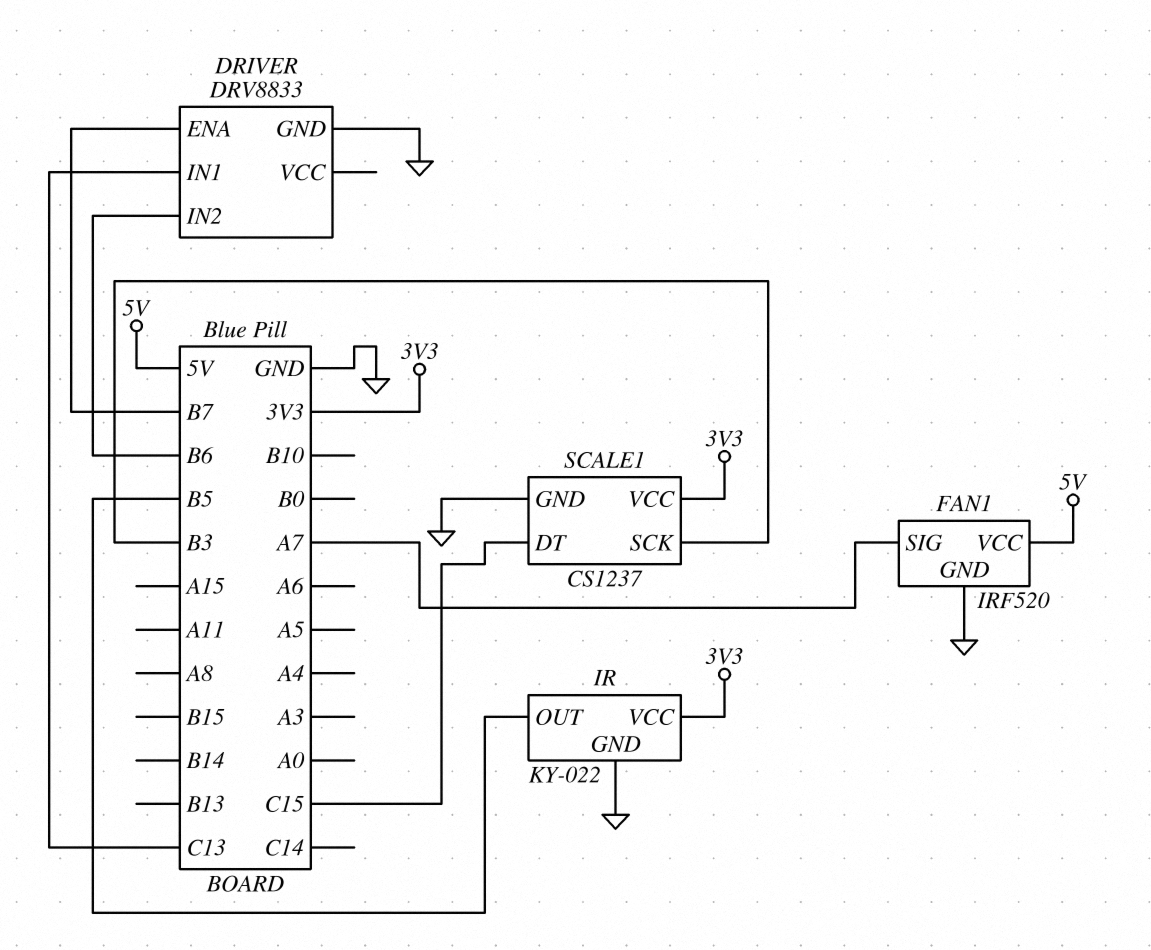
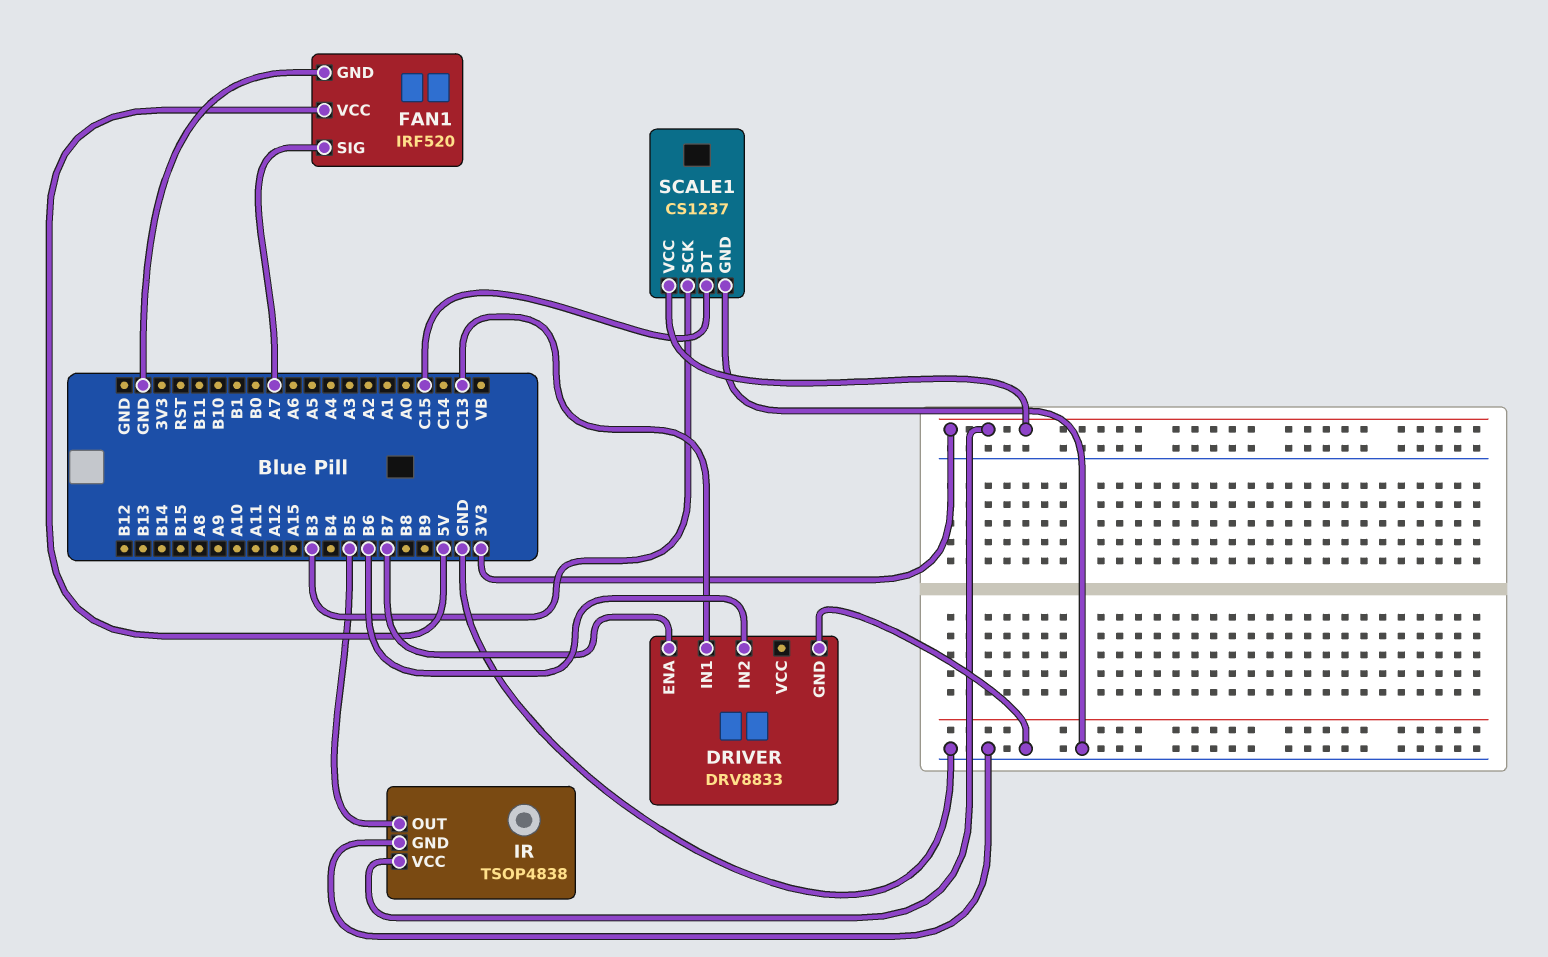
IR: KY-022 -> TSOP4838

